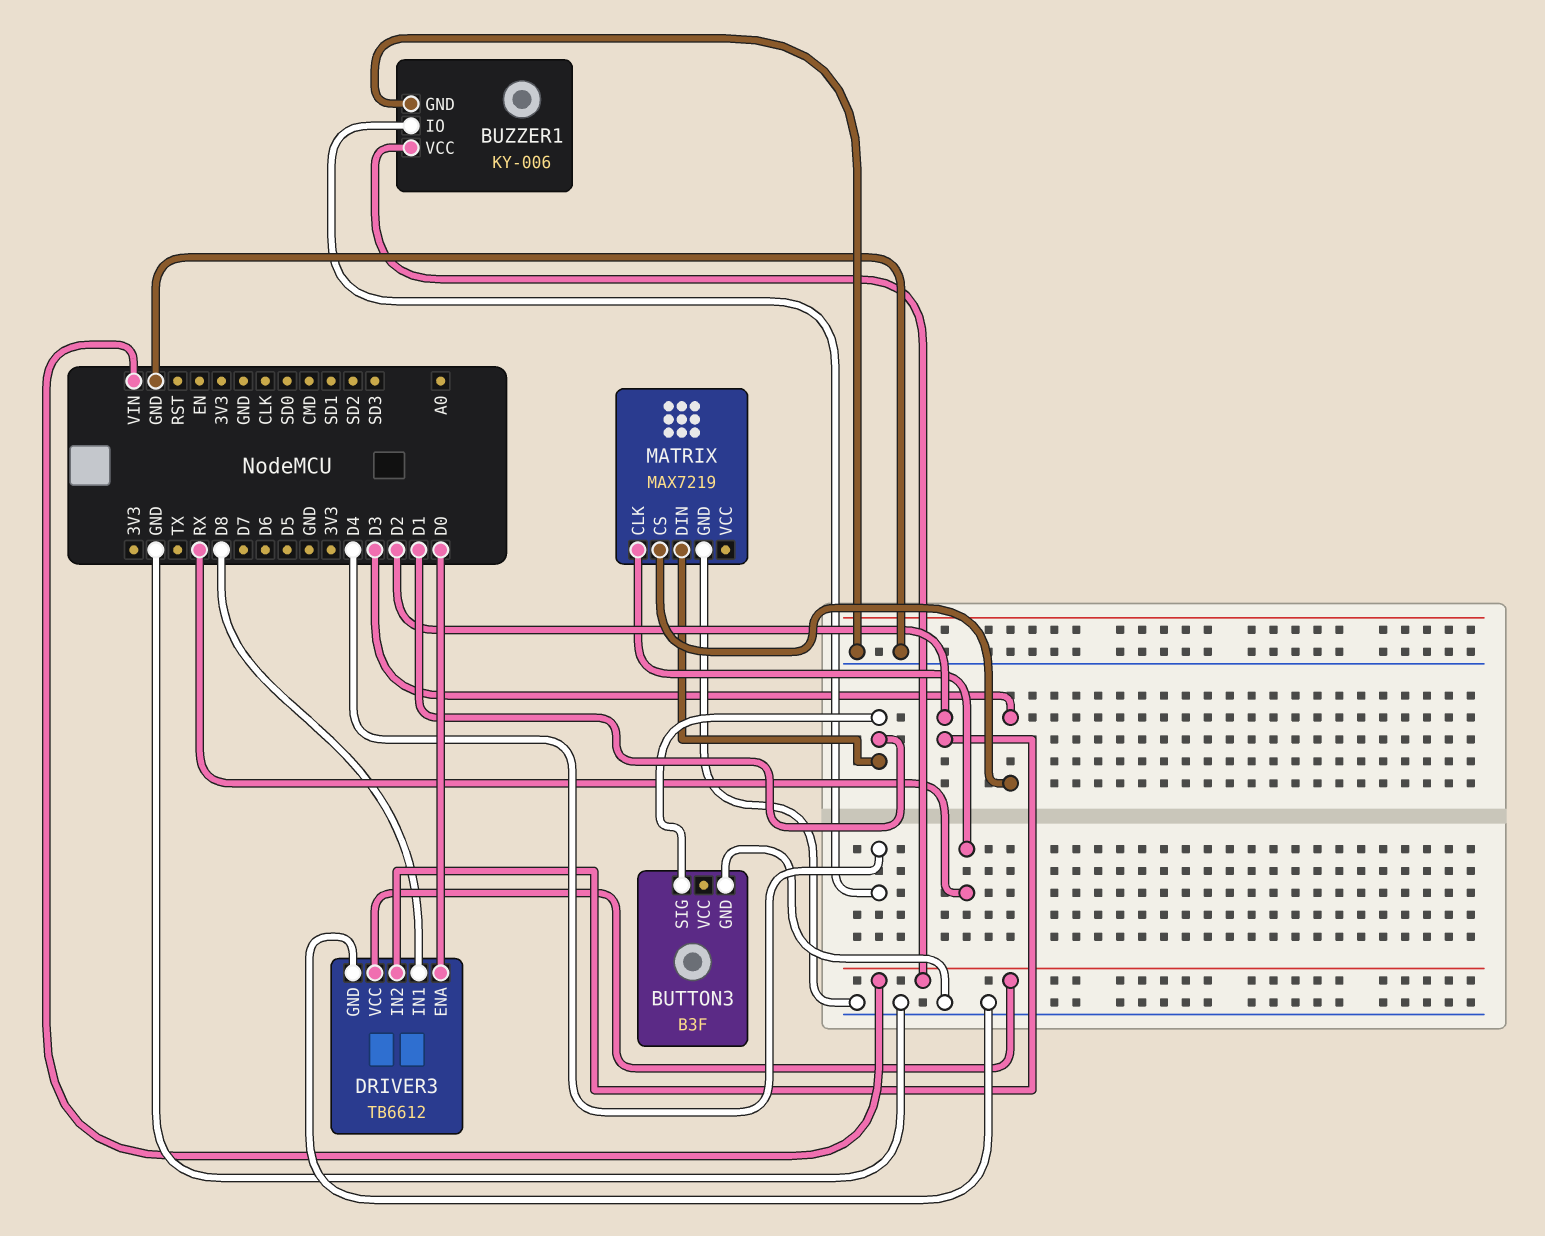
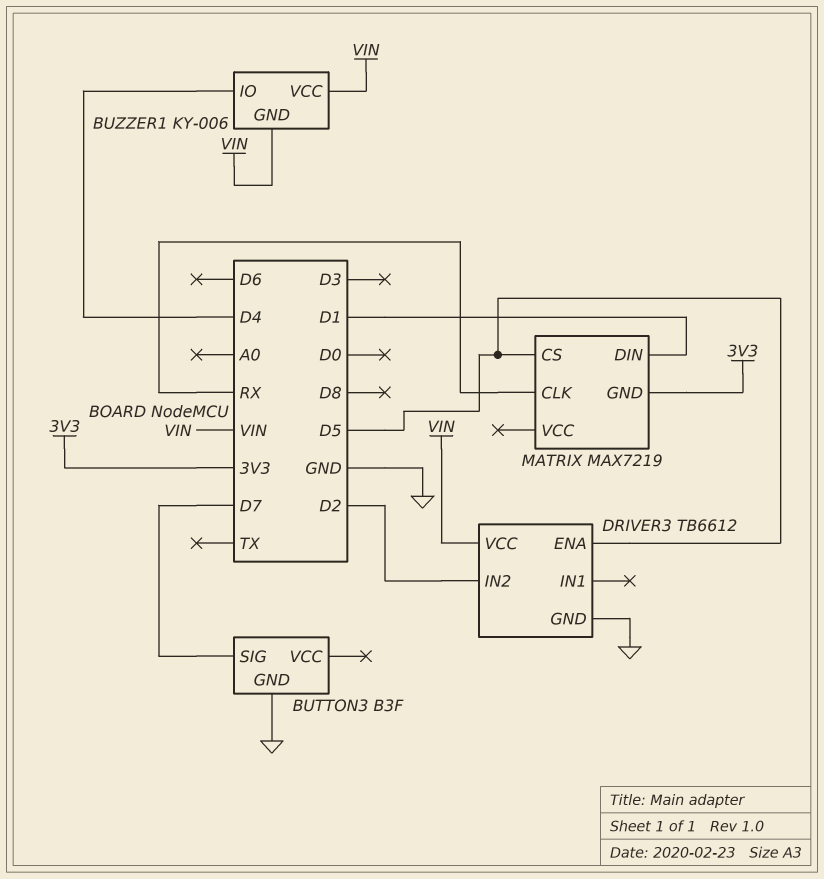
BUTTON3 pin SIG: D1 -> D7
BUZZER1 pin GND: GND -> VIN
DRIVER3 pin ENA: D0 -> D5
DRIVER3 pin IN1: D8 -> none
MATRIX pin CS: D3 -> D5
MATRIX pin GND: GND -> 3V3

